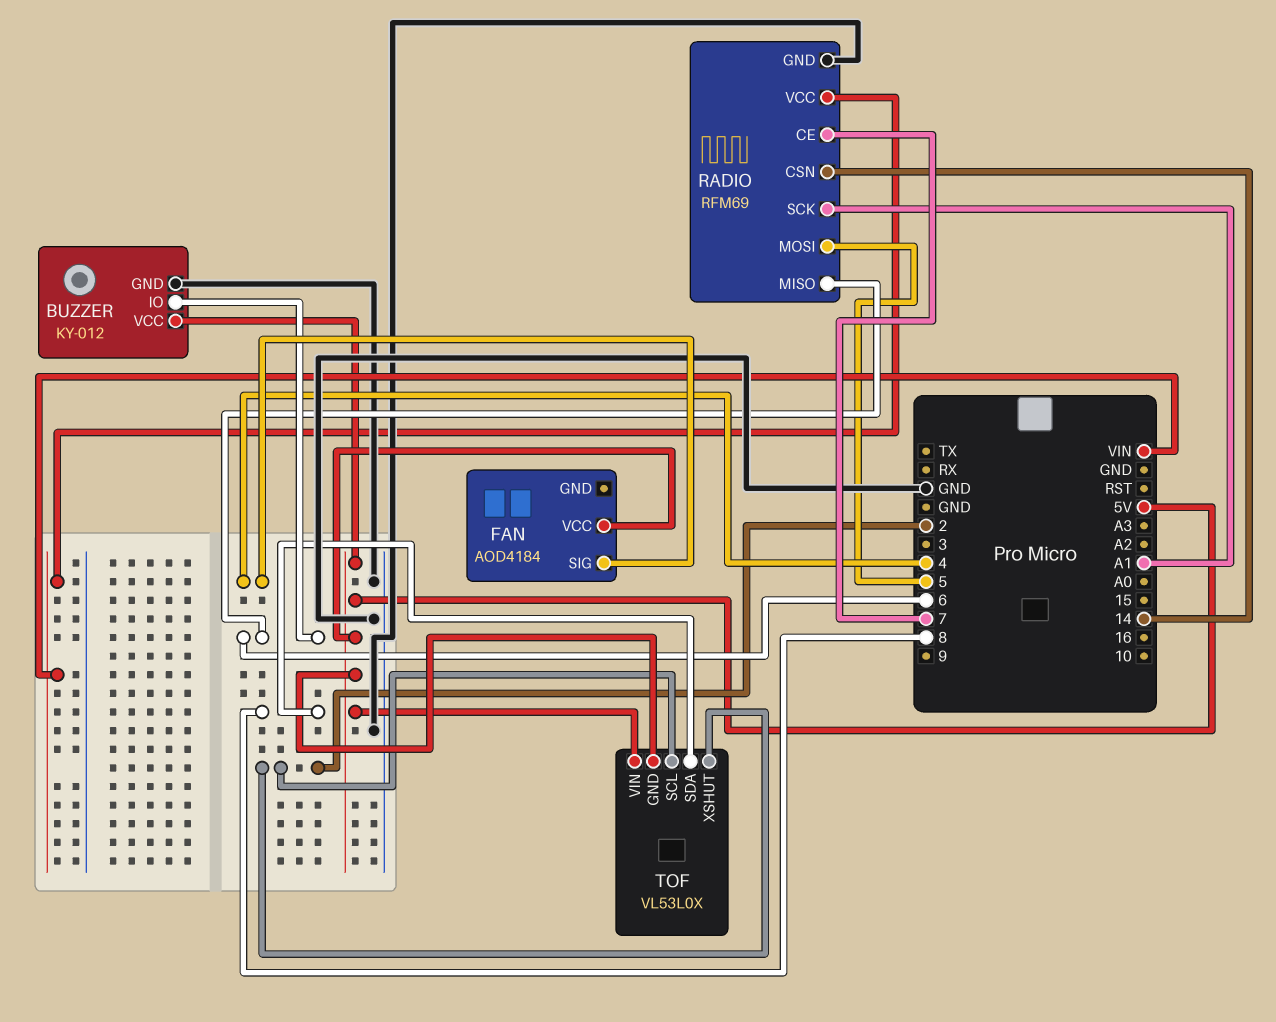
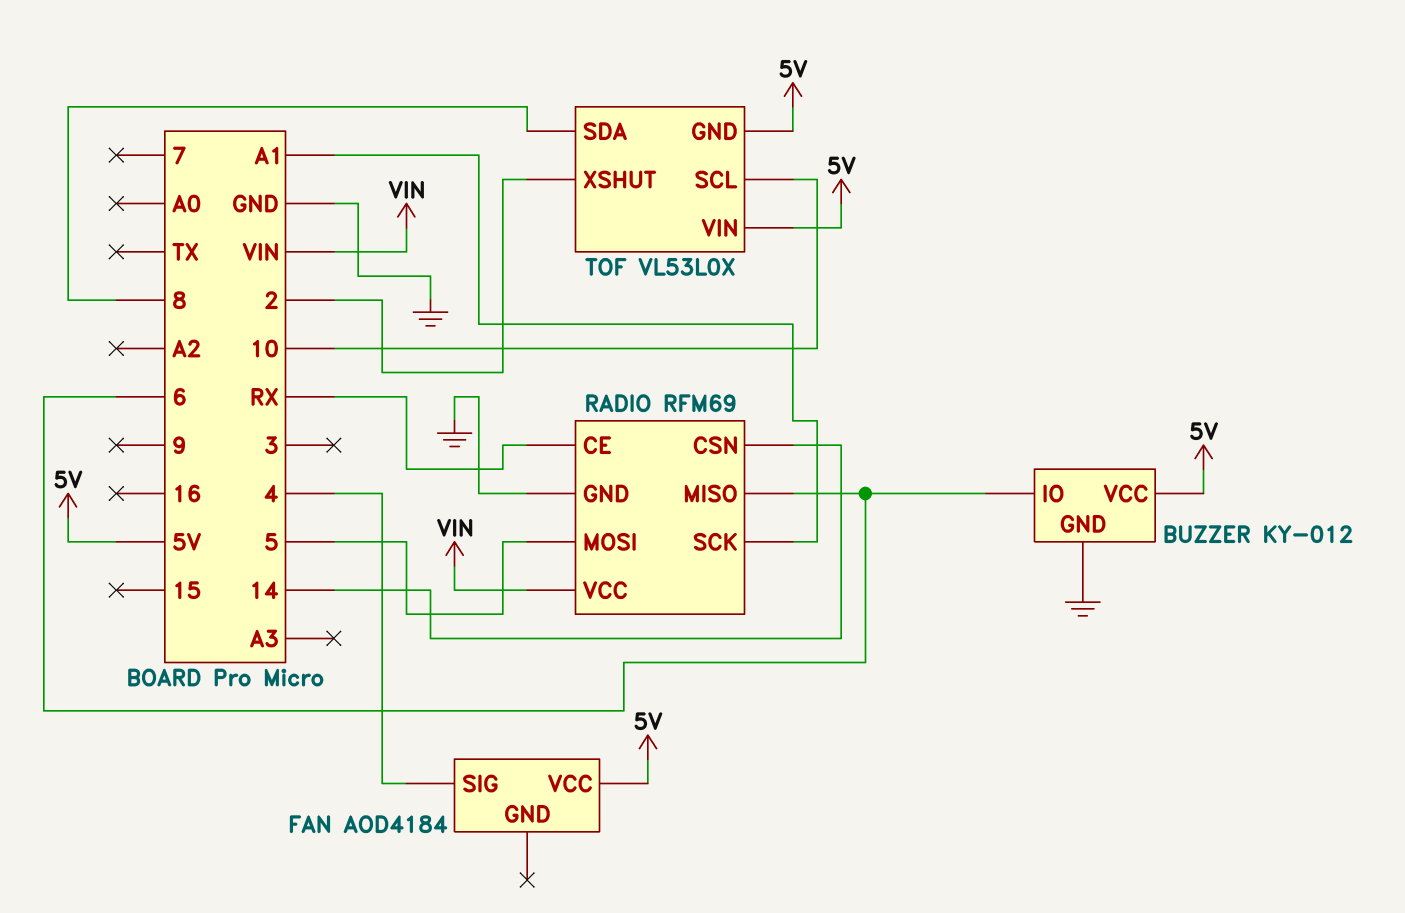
RADIO pin CE: 7 -> RX
TOF pin SCL: 2 -> 10

